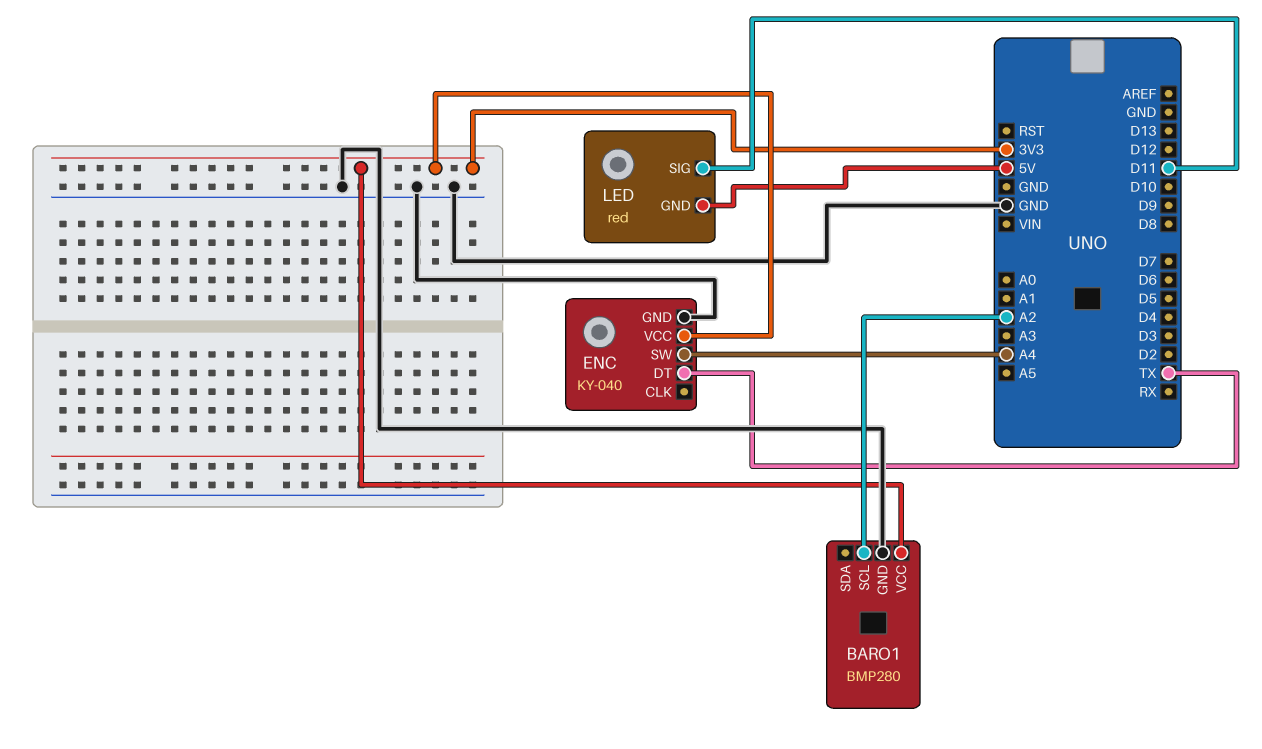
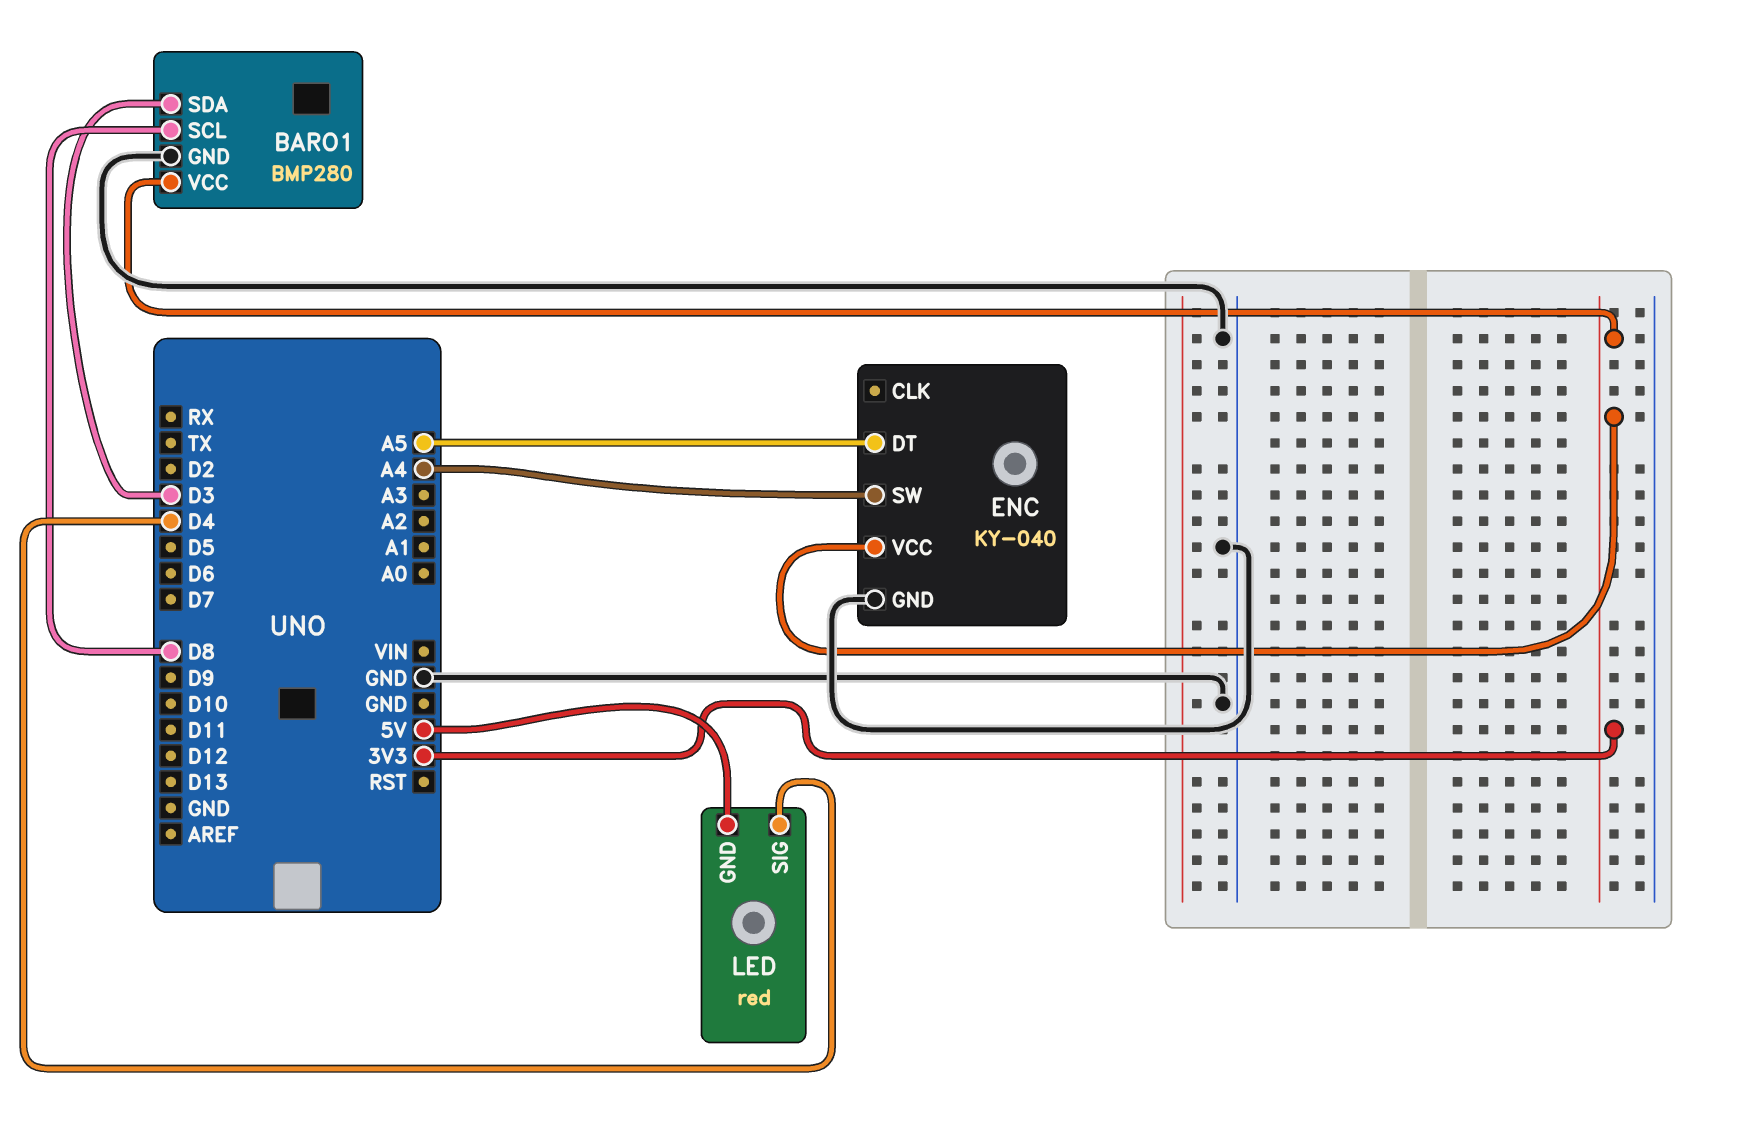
BARO1 pin SCL: A2 -> D8
BARO1 pin SDA: none -> D3
ENC pin DT: TX -> A5
LED pin SIG: D11 -> D4

